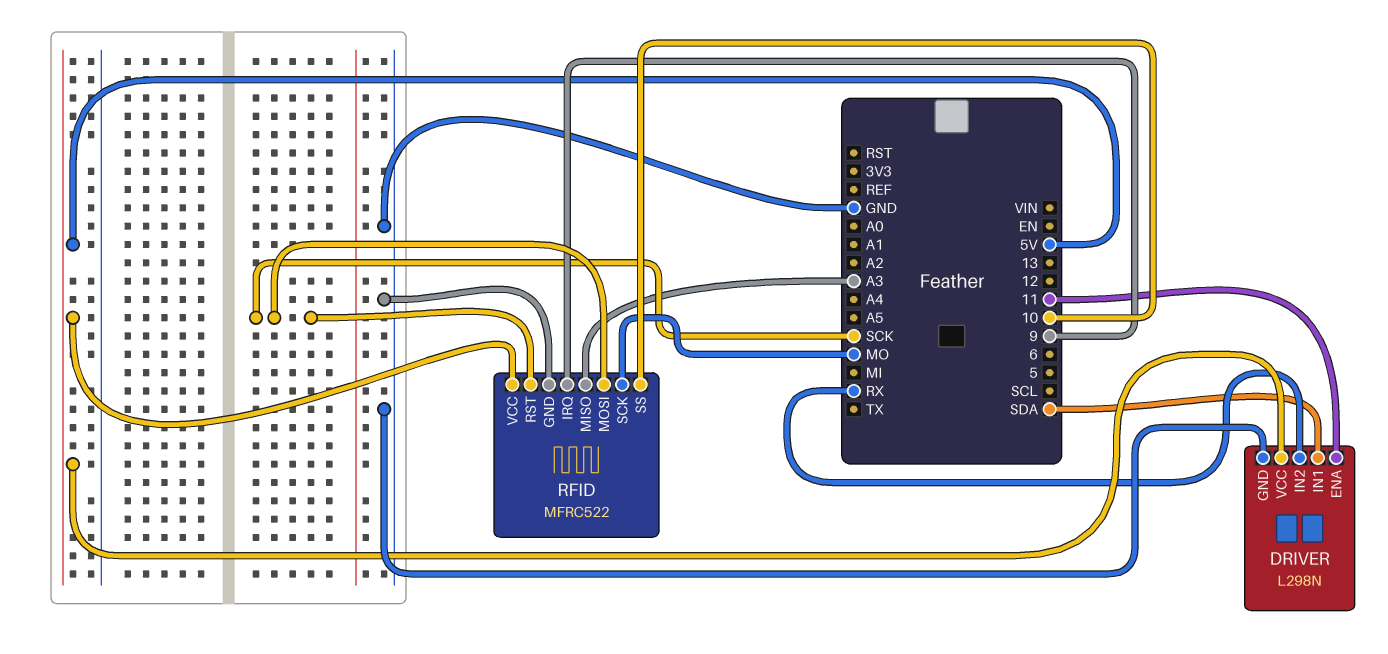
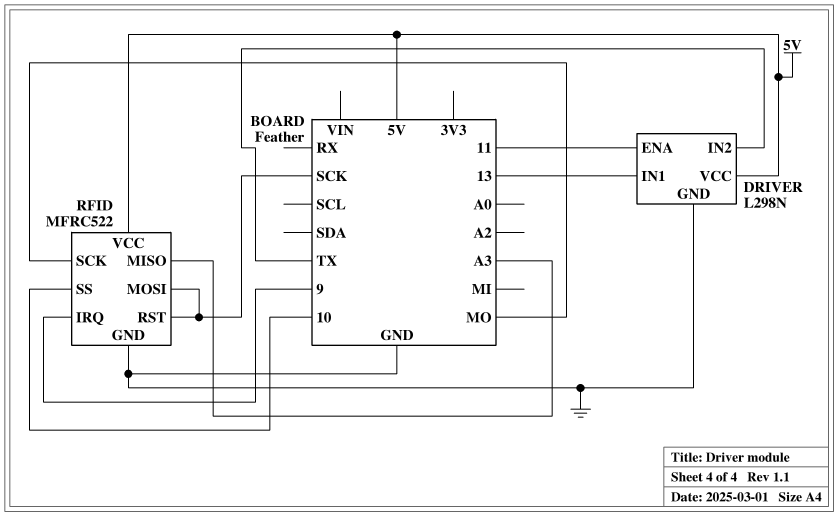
DRIVER pin IN1: SDA -> 13
DRIVER pin IN2: RX -> TX

